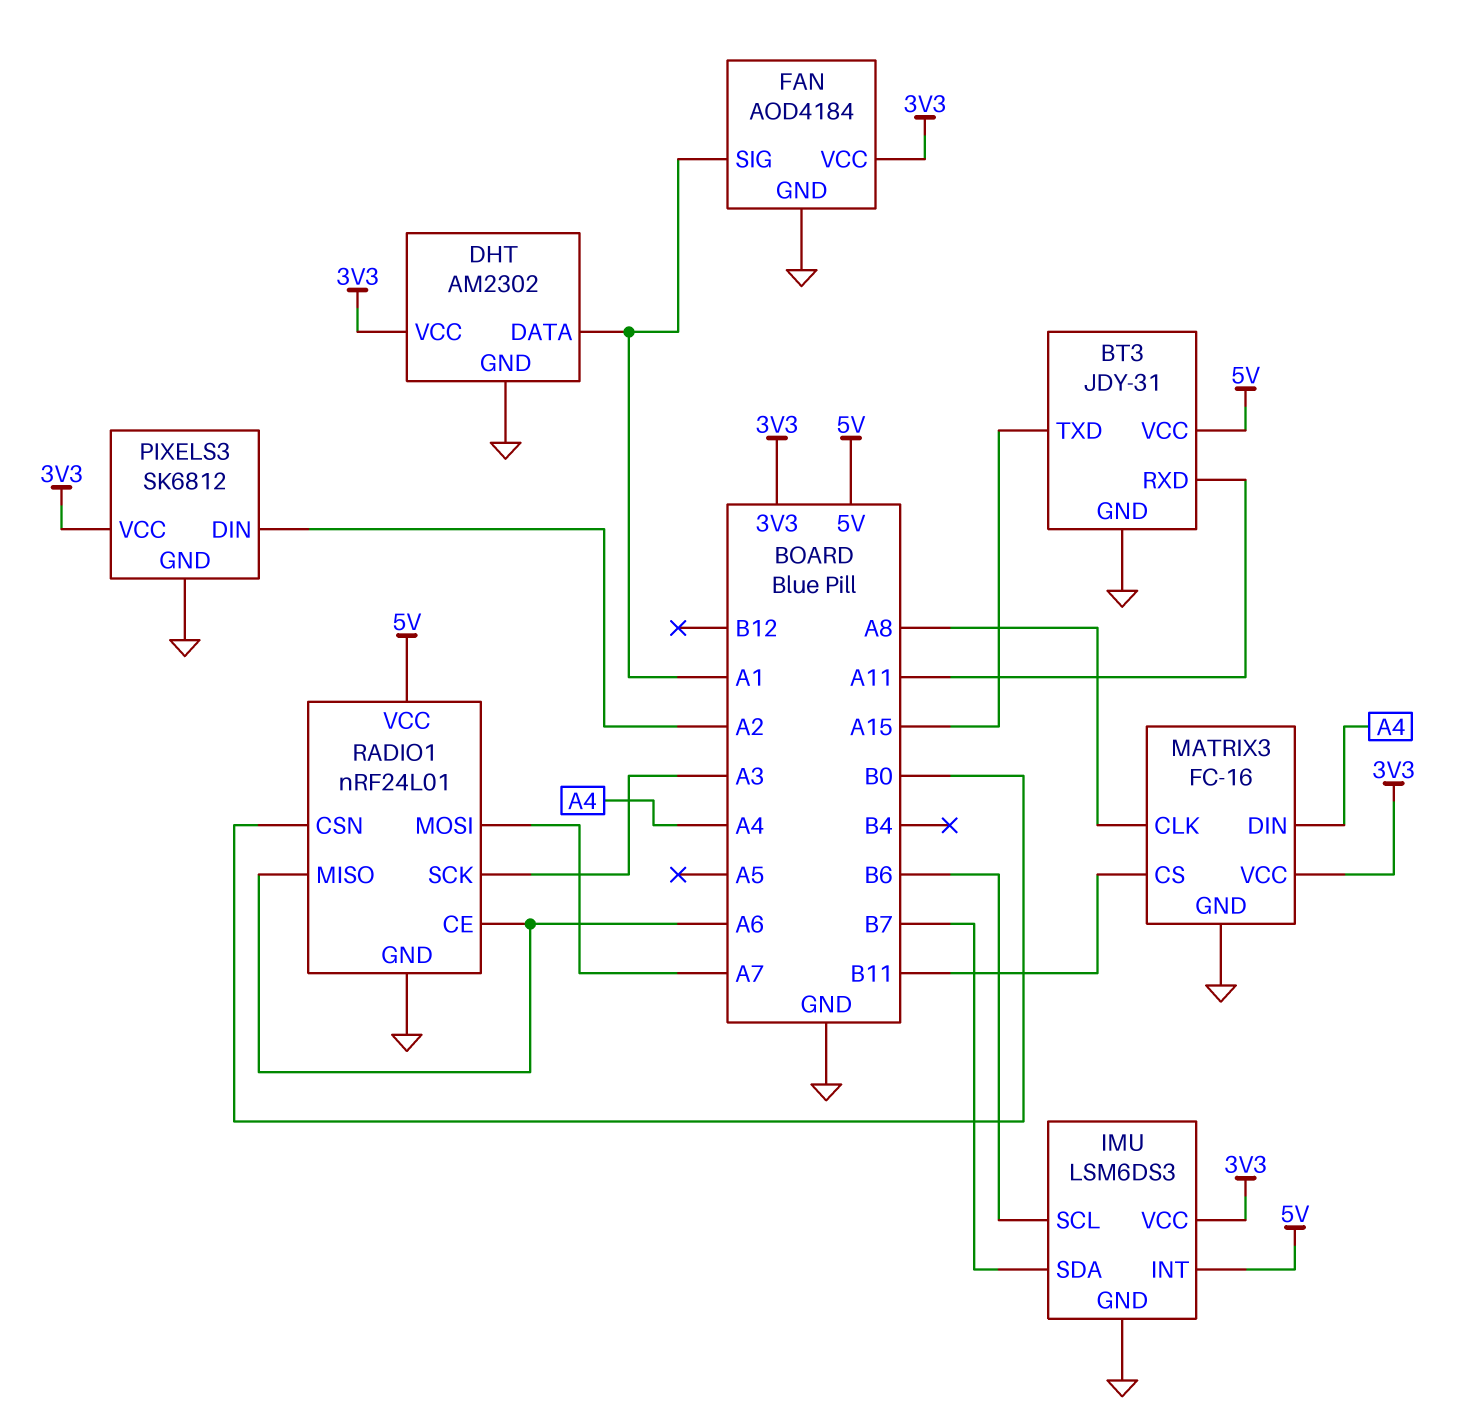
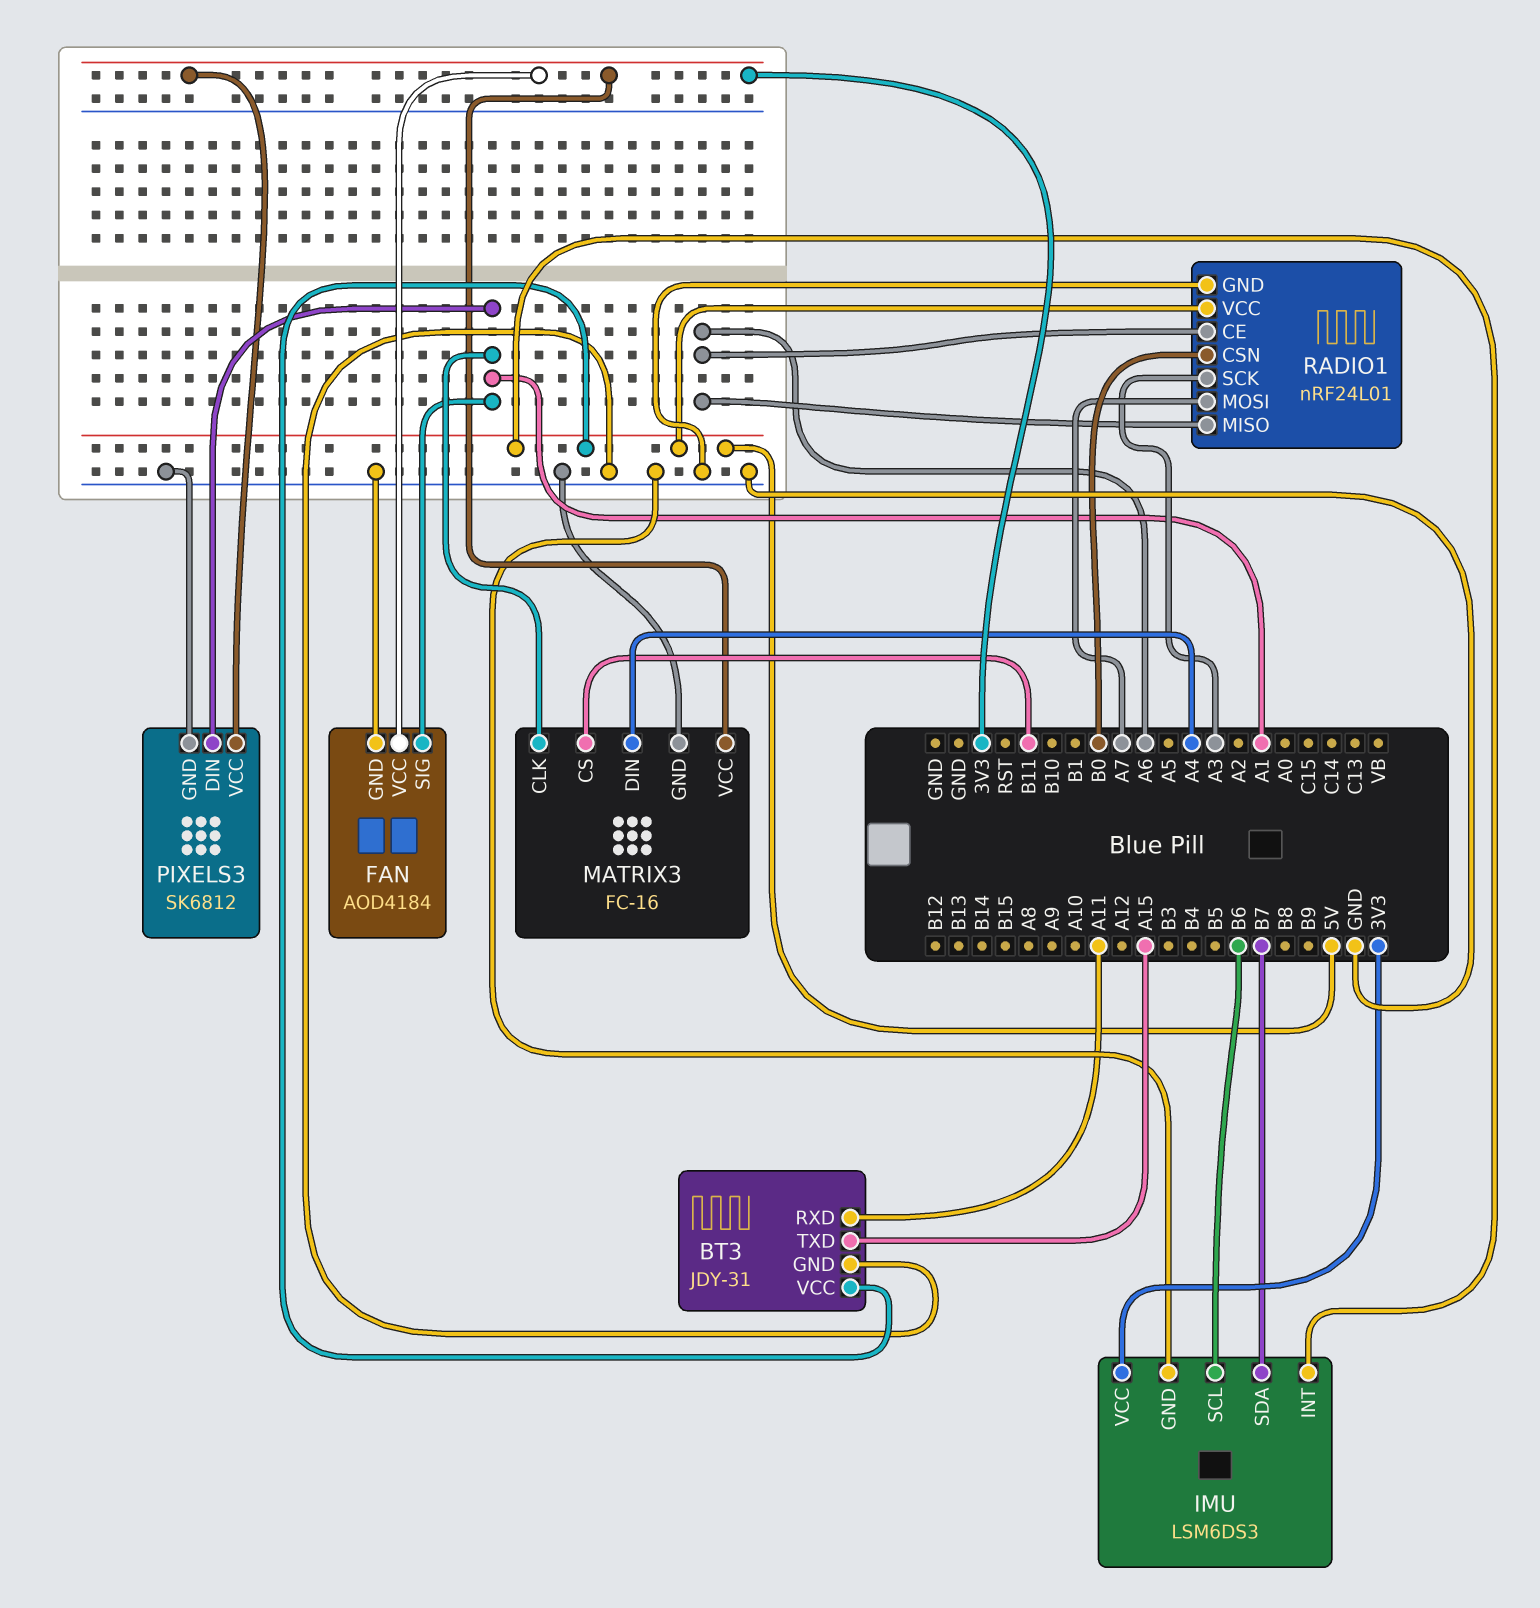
DHT: AM2302 -> none
DHT pin DATA: A1 -> none
DHT pin GND: GND -> none
DHT pin VCC: 3V3 -> none
MATRIX3 pin CLK: A8 -> A1
PIXELS3 pin DIN: A2 -> A1

